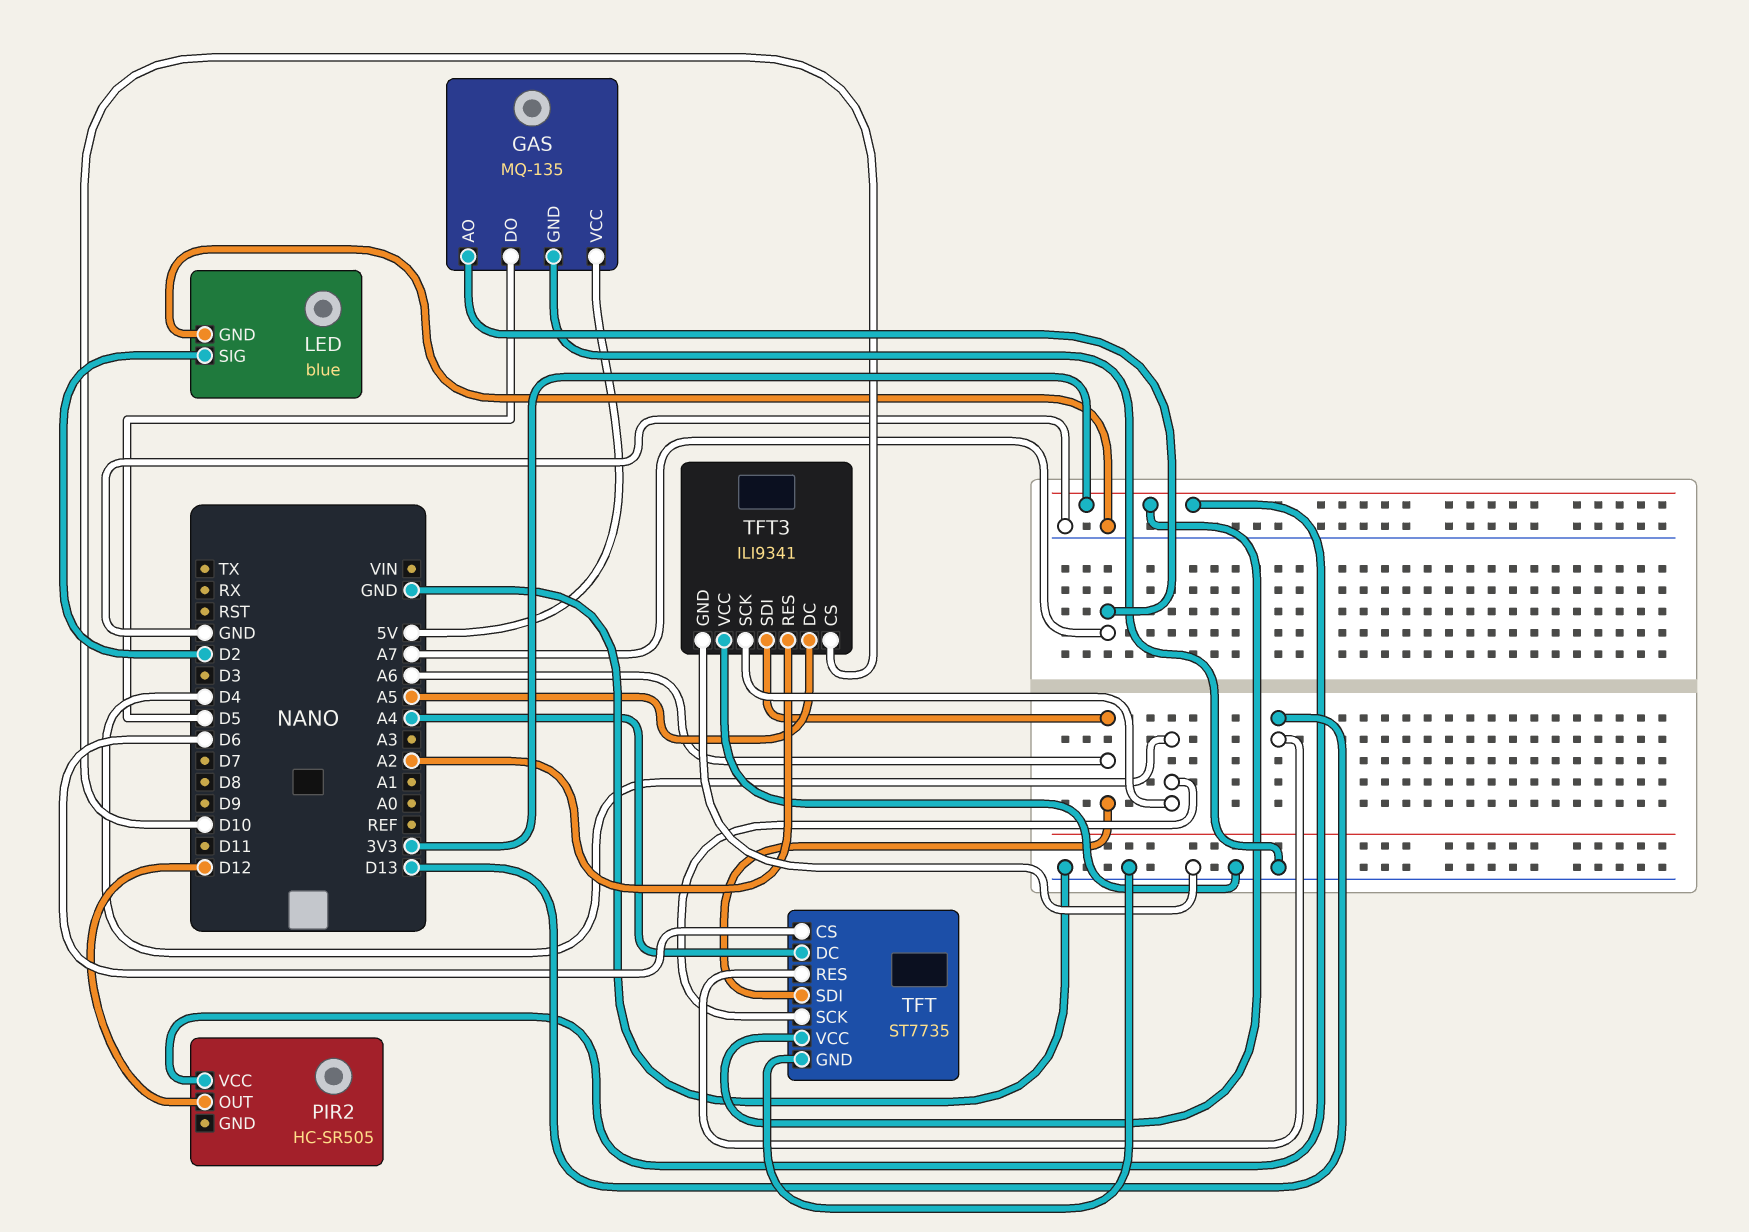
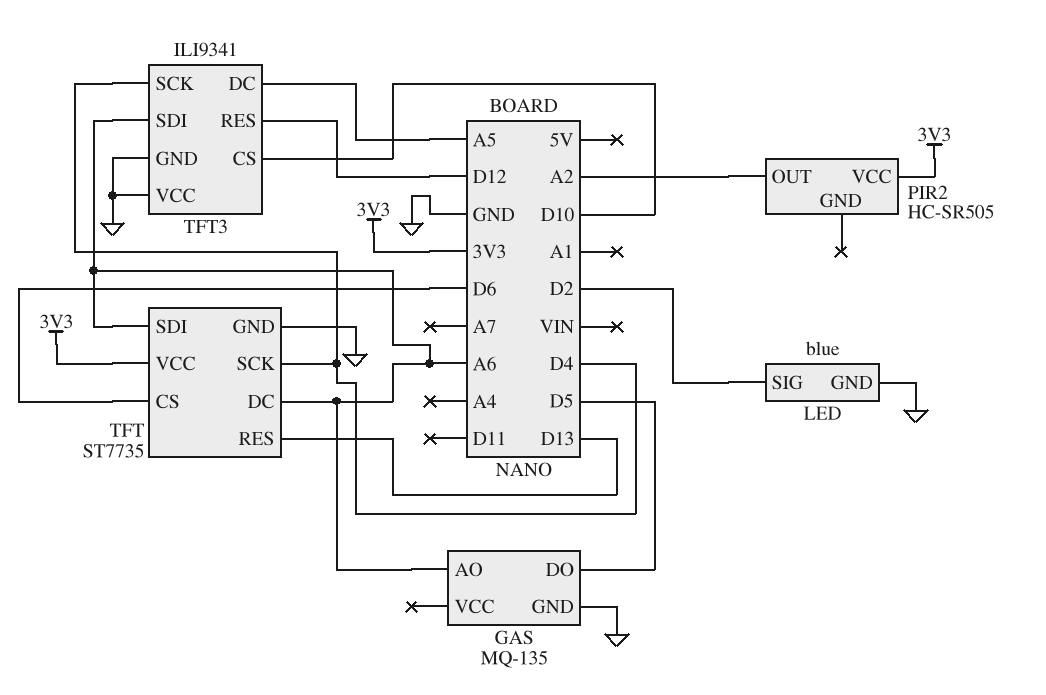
GAS pin AO: A7 -> A6
GAS pin VCC: 5V -> none
PIR2 pin OUT: D12 -> A2
TFT pin DC: A4 -> A6
TFT3 pin RES: A2 -> D12

